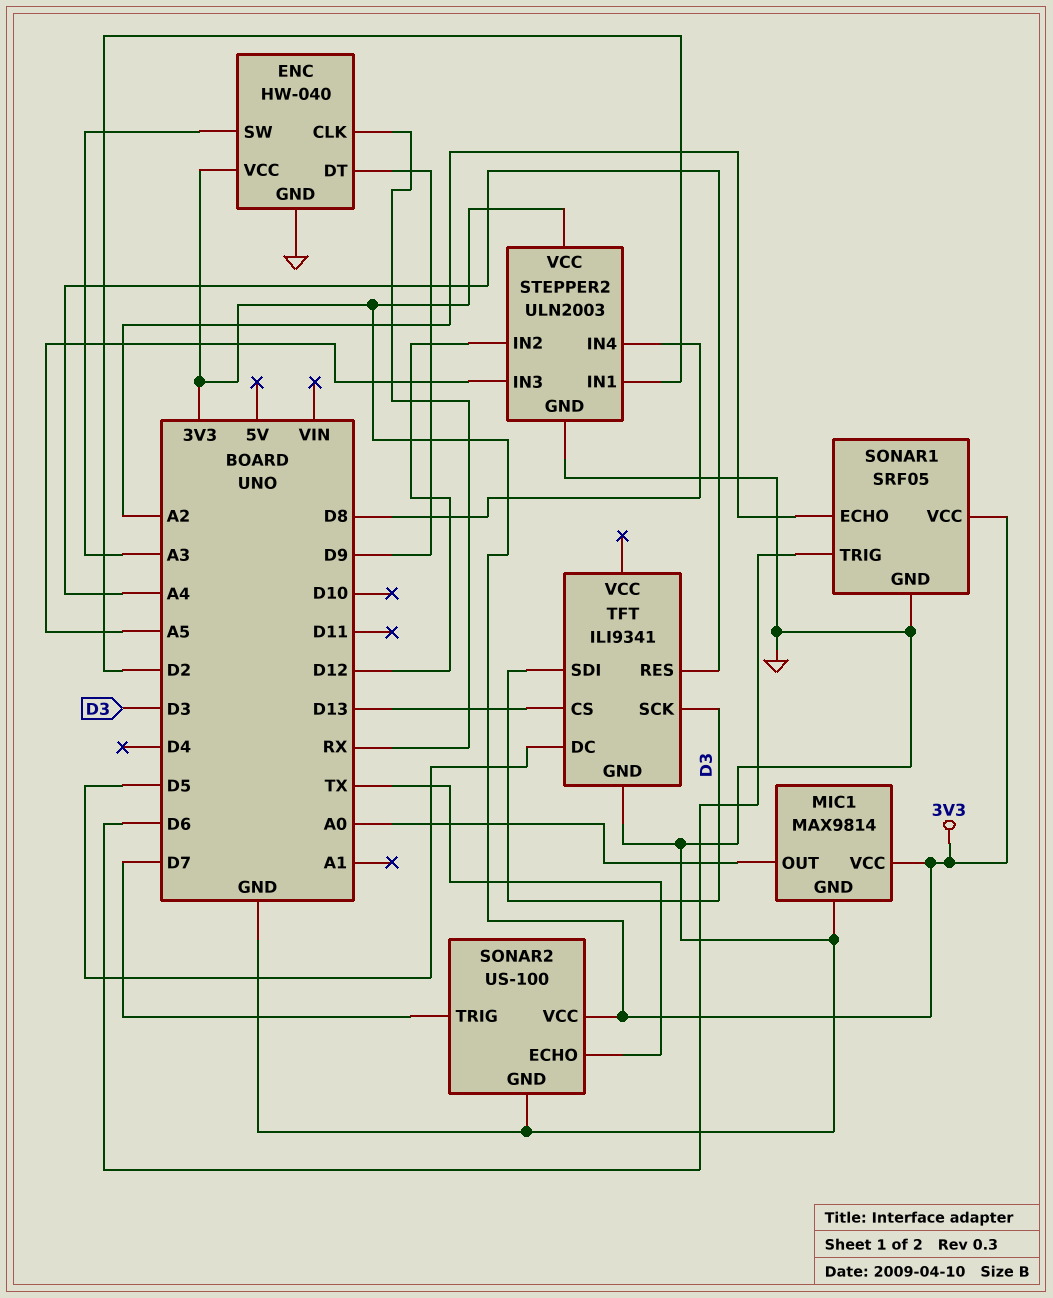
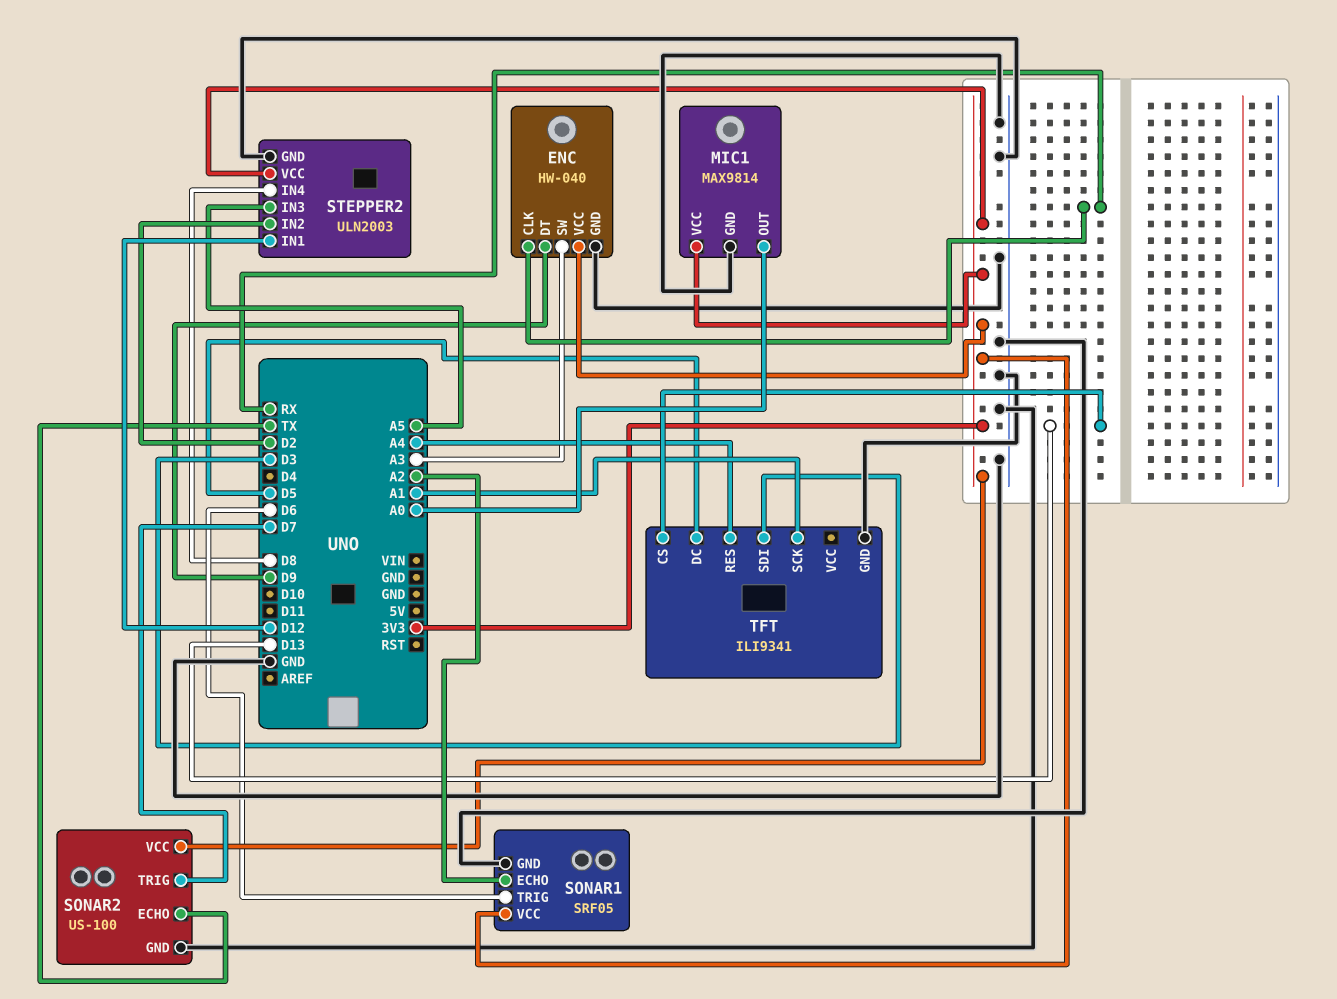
STEPPER2 pin IN1: D2 -> D12
STEPPER2 pin IN2: D12 -> D2
TFT pin SCK: D3 -> A1

